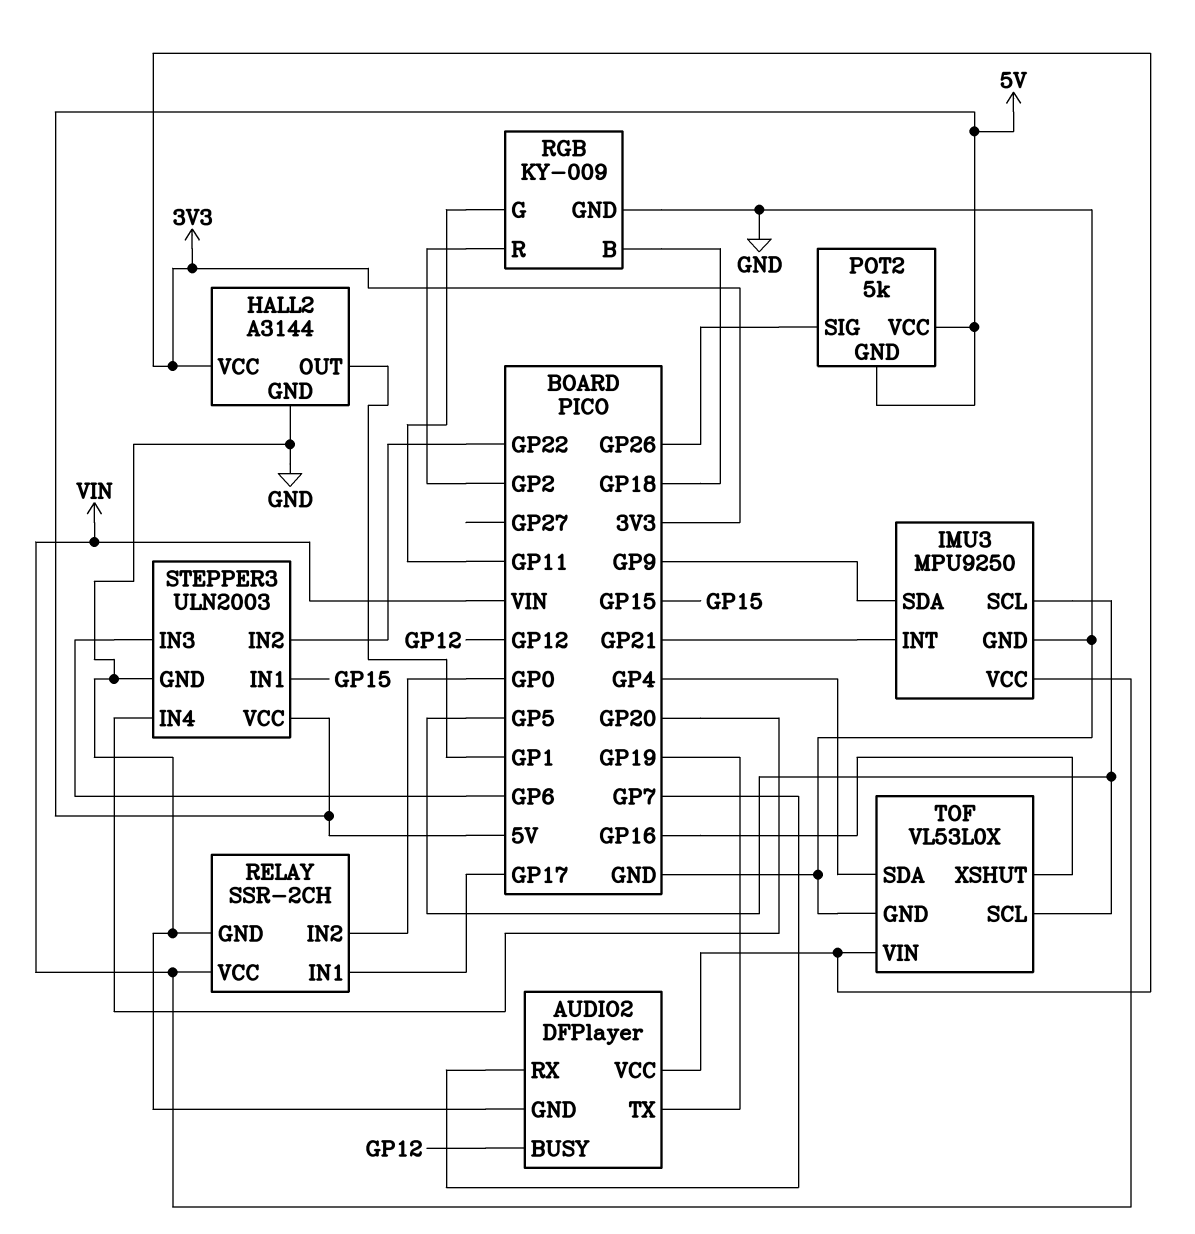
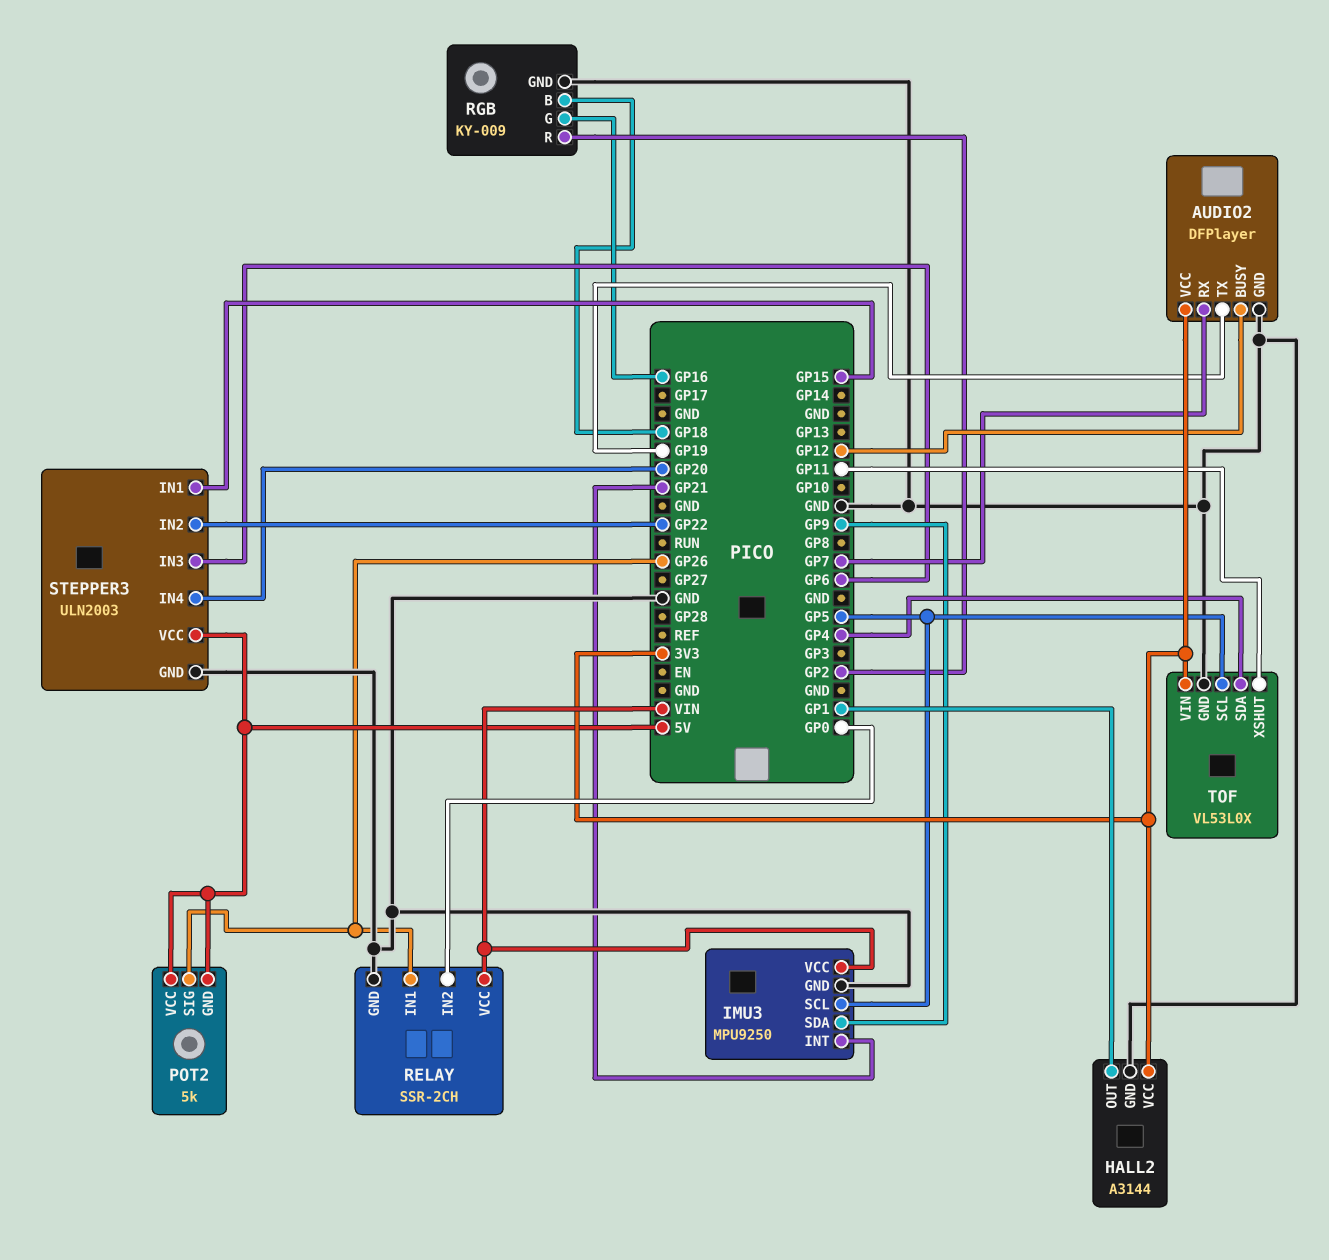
RELAY pin IN1: GP17 -> GP26
RGB pin G: GP11 -> GP16
TOF pin XSHUT: GP16 -> GP11

